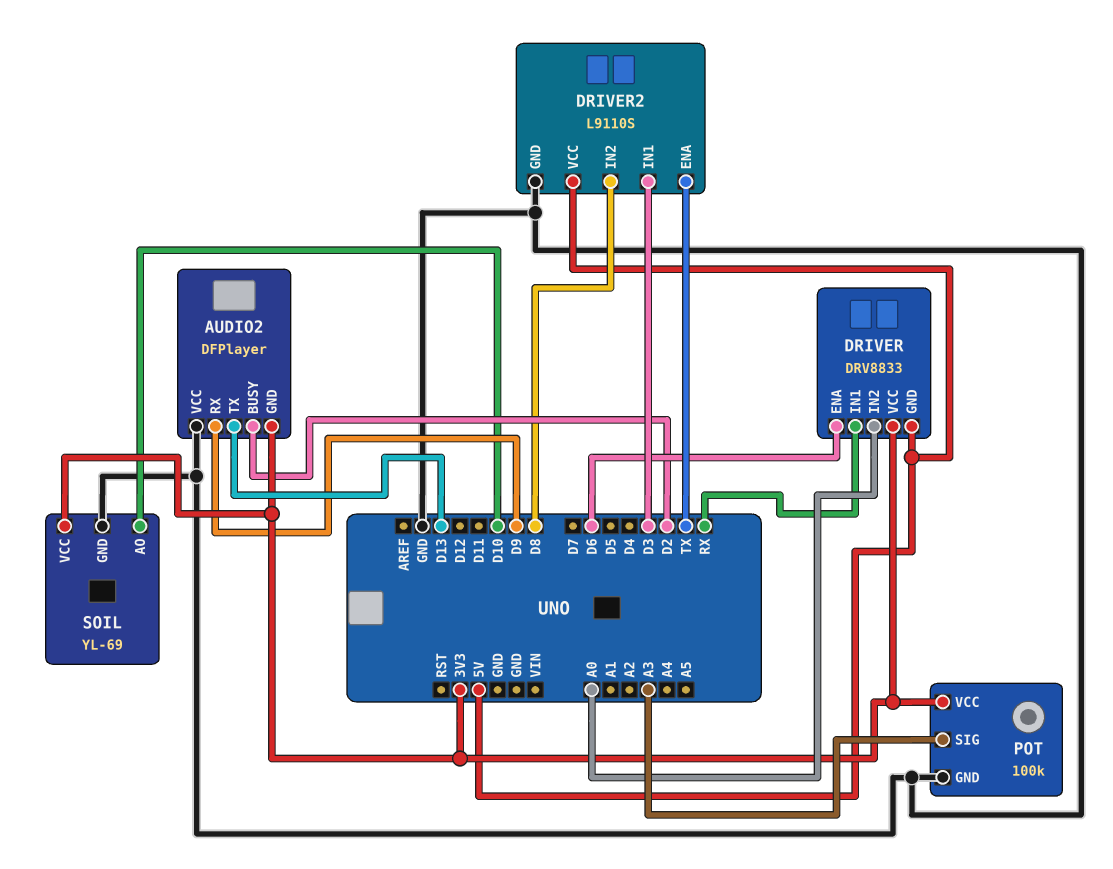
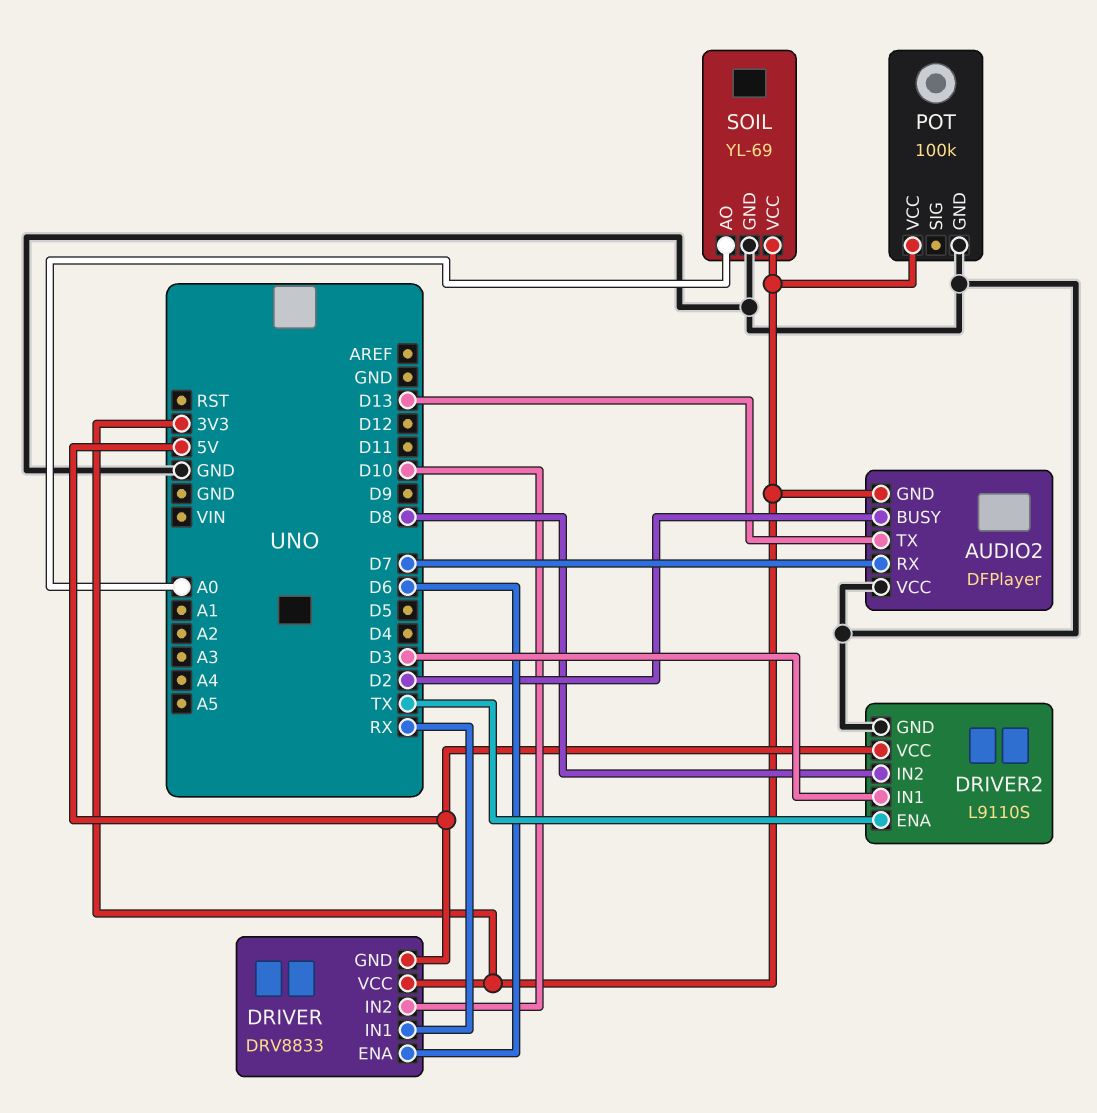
AUDIO2 pin RX: D9 -> D7
DRIVER pin IN2: A0 -> D10
POT pin SIG: A3 -> none
SOIL pin AO: D10 -> A0

